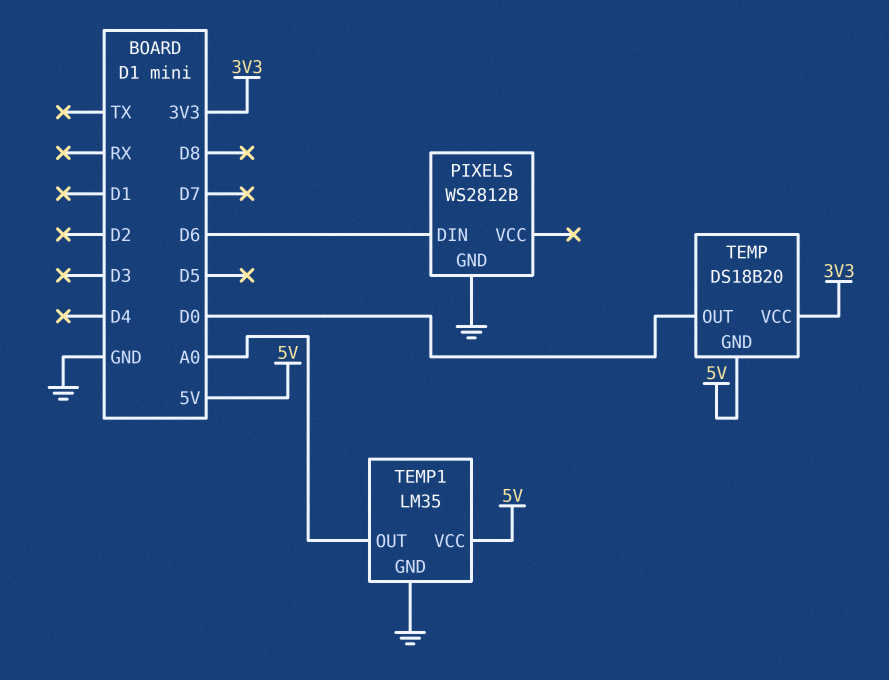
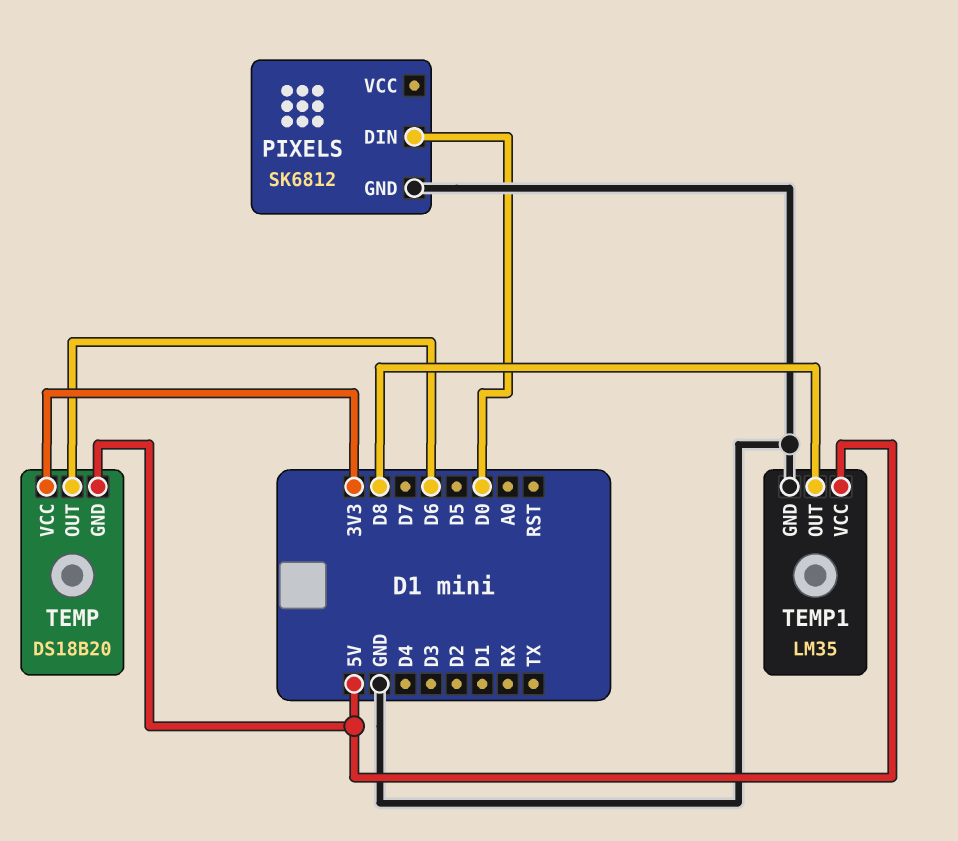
PIXELS: WS2812B -> SK6812
PIXELS pin DIN: D6 -> D0
TEMP pin OUT: D0 -> D6
TEMP1 pin OUT: A0 -> D8

